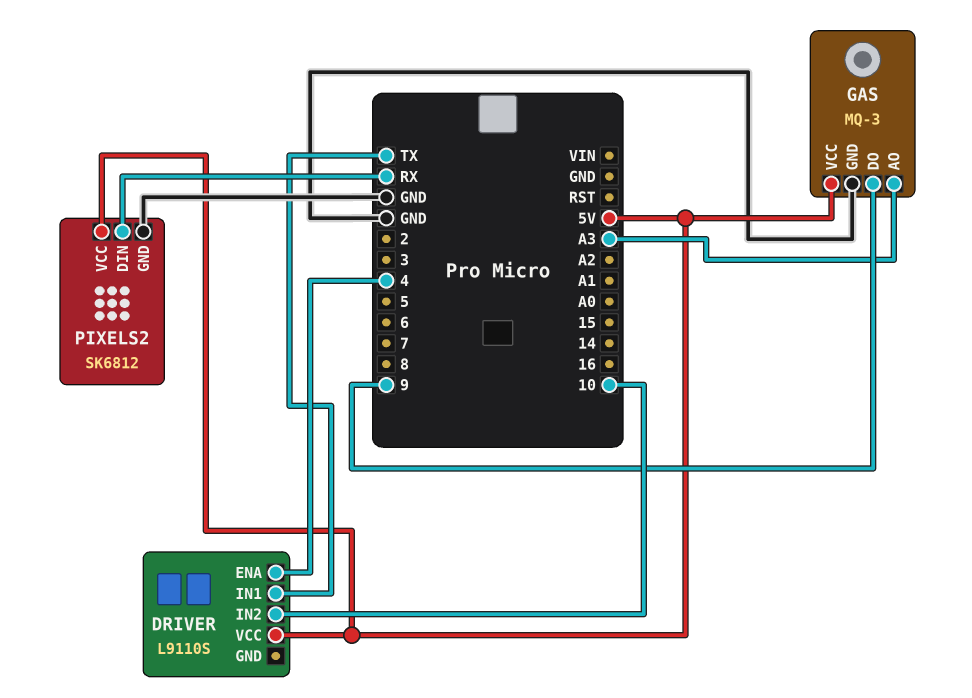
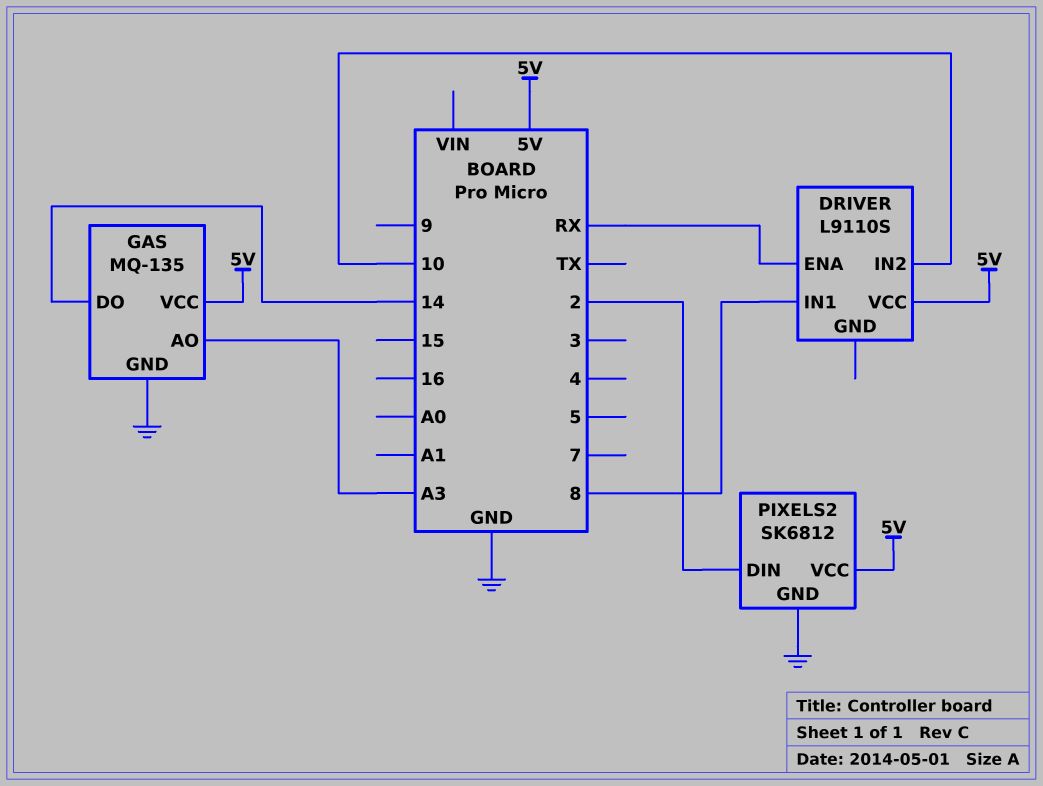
DRIVER pin ENA: 4 -> RX
DRIVER pin IN1: TX -> 8
GAS: MQ-3 -> MQ-135
GAS pin DO: 9 -> 14
PIXELS2 pin DIN: RX -> 2

